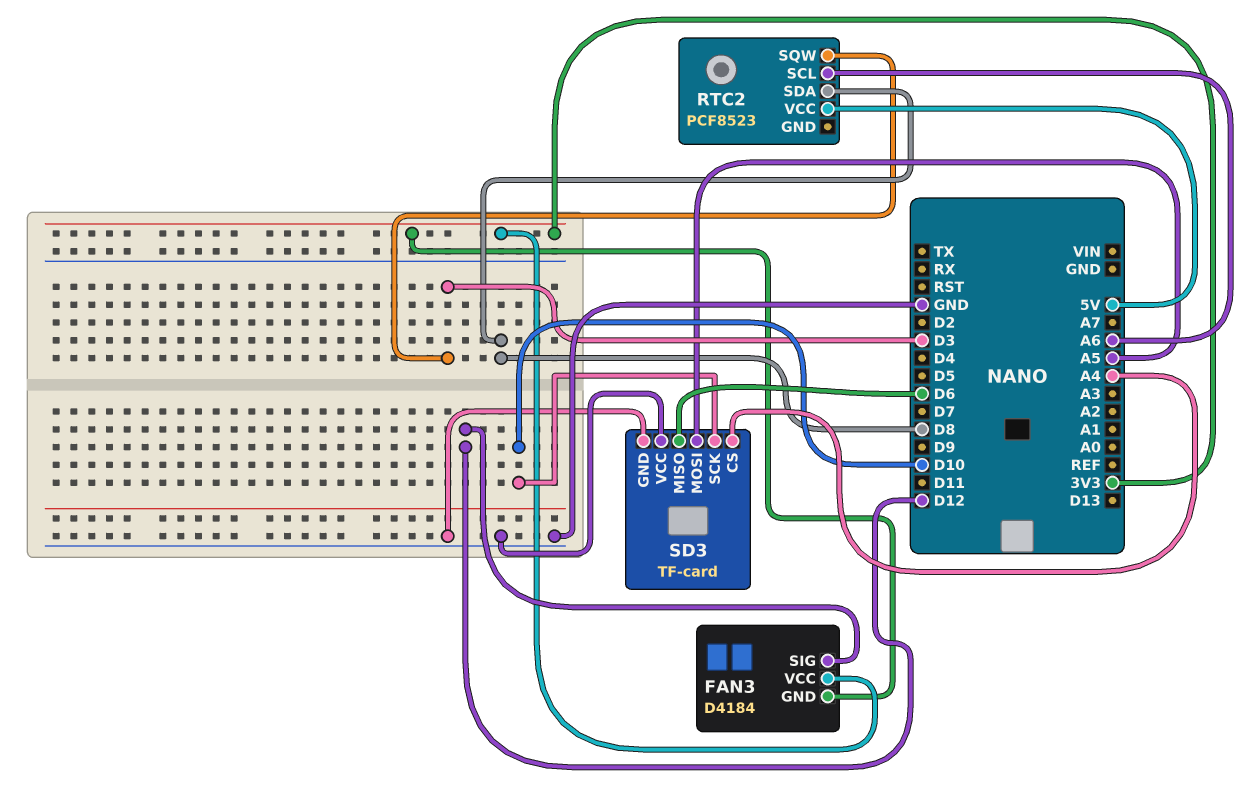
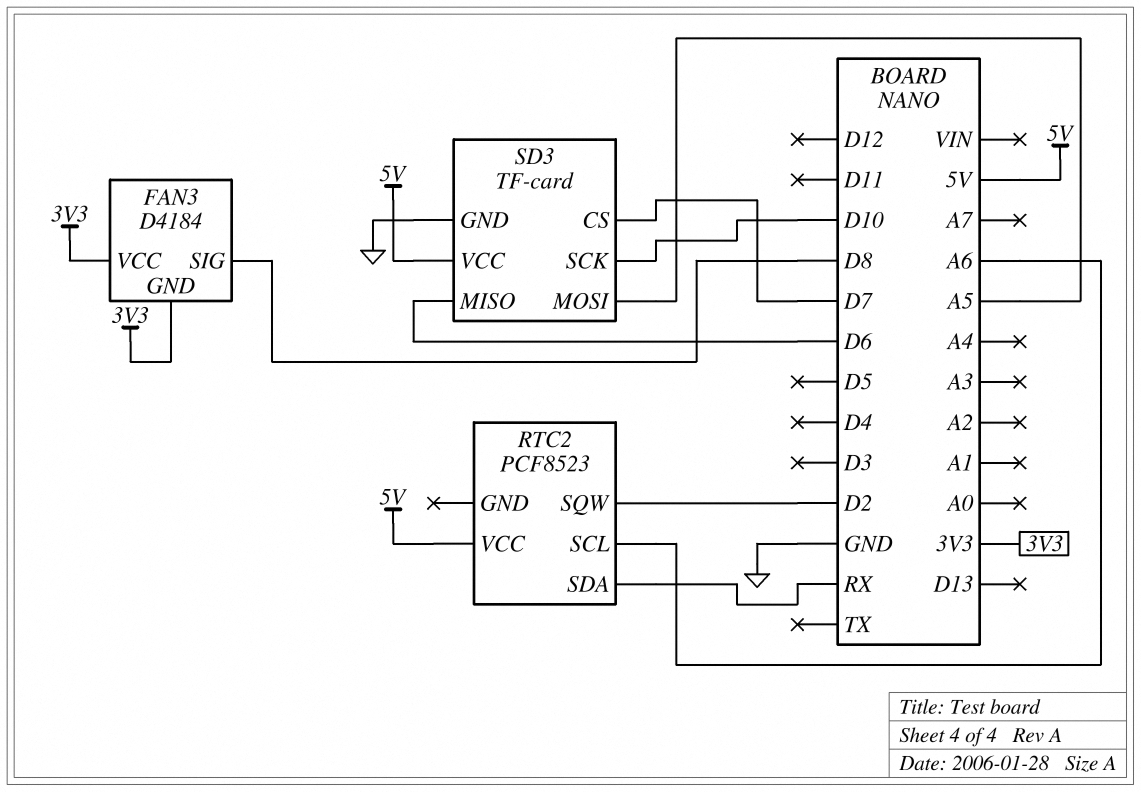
FAN3 pin SIG: D12 -> D8
RTC2 pin SDA: D8 -> RX
RTC2 pin SQW: D3 -> D2
SD3 pin CS: A4 -> D7
SD3 pin VCC: GND -> 5V

